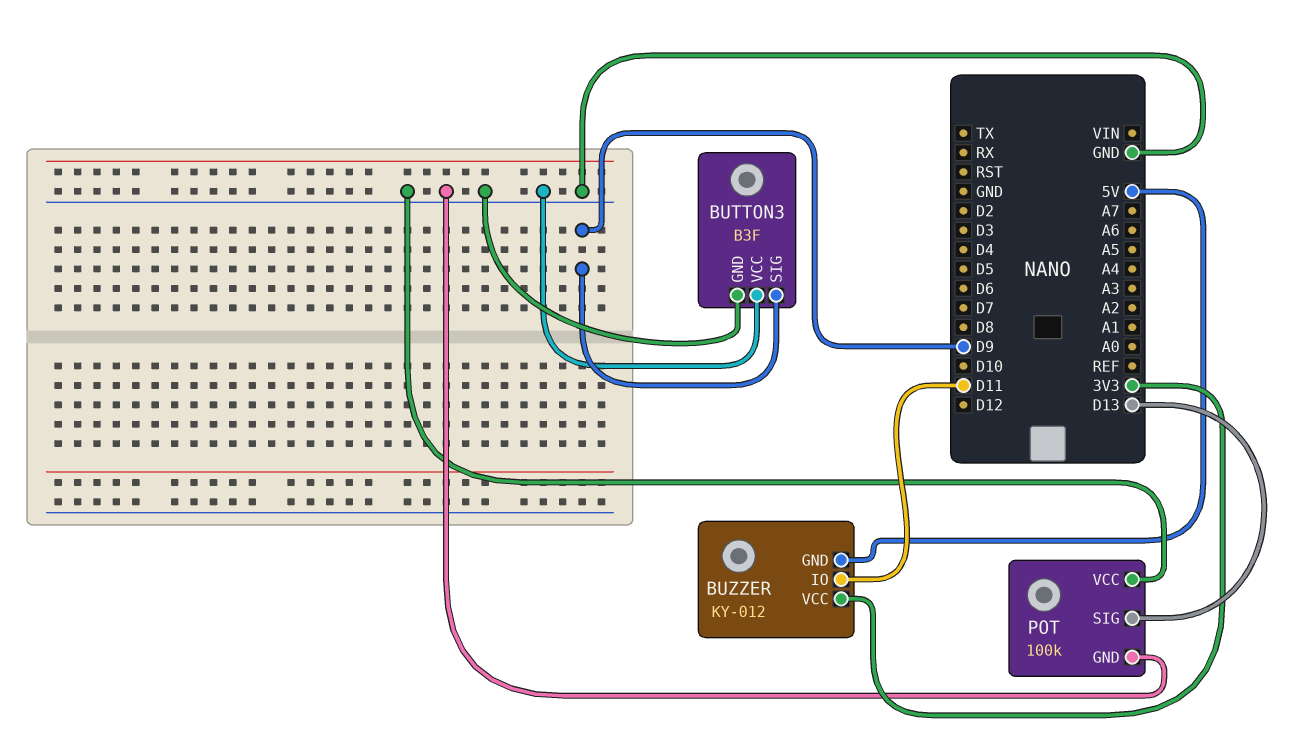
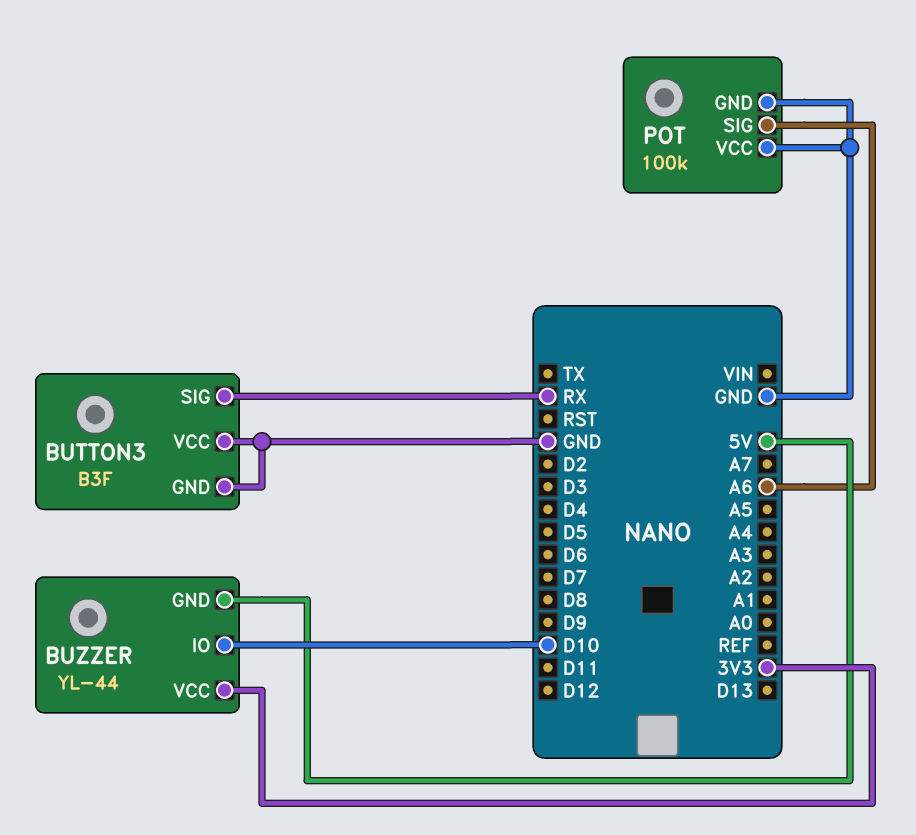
BUTTON3 pin SIG: D9 -> RX
BUZZER: KY-012 -> YL-44
BUZZER pin IO: D11 -> D10
POT pin SIG: D13 -> A6

